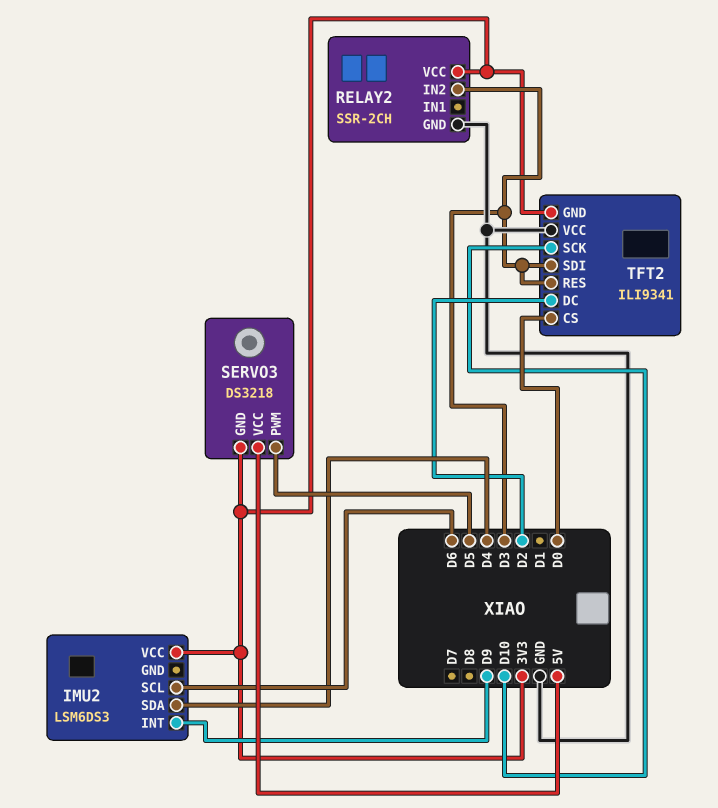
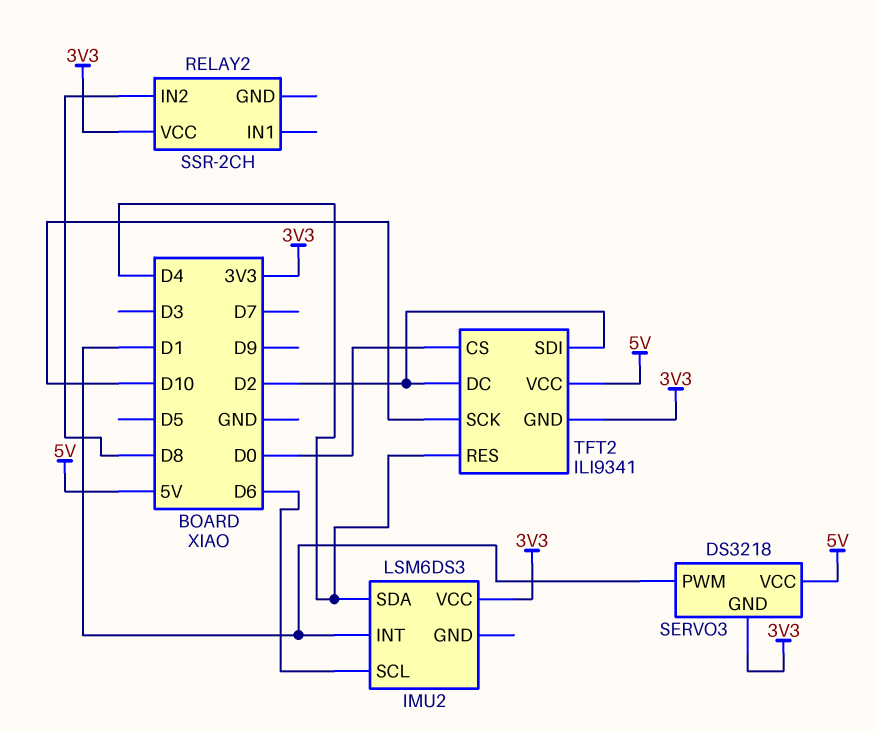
IMU2 pin INT: D9 -> D1
RELAY2 pin GND: GND -> none
RELAY2 pin IN2: D3 -> D8
SERVO3 pin PWM: D5 -> D1
TFT2 pin RES: D3 -> D4
TFT2 pin SDI: D3 -> D2
TFT2 pin VCC: GND -> 5V

